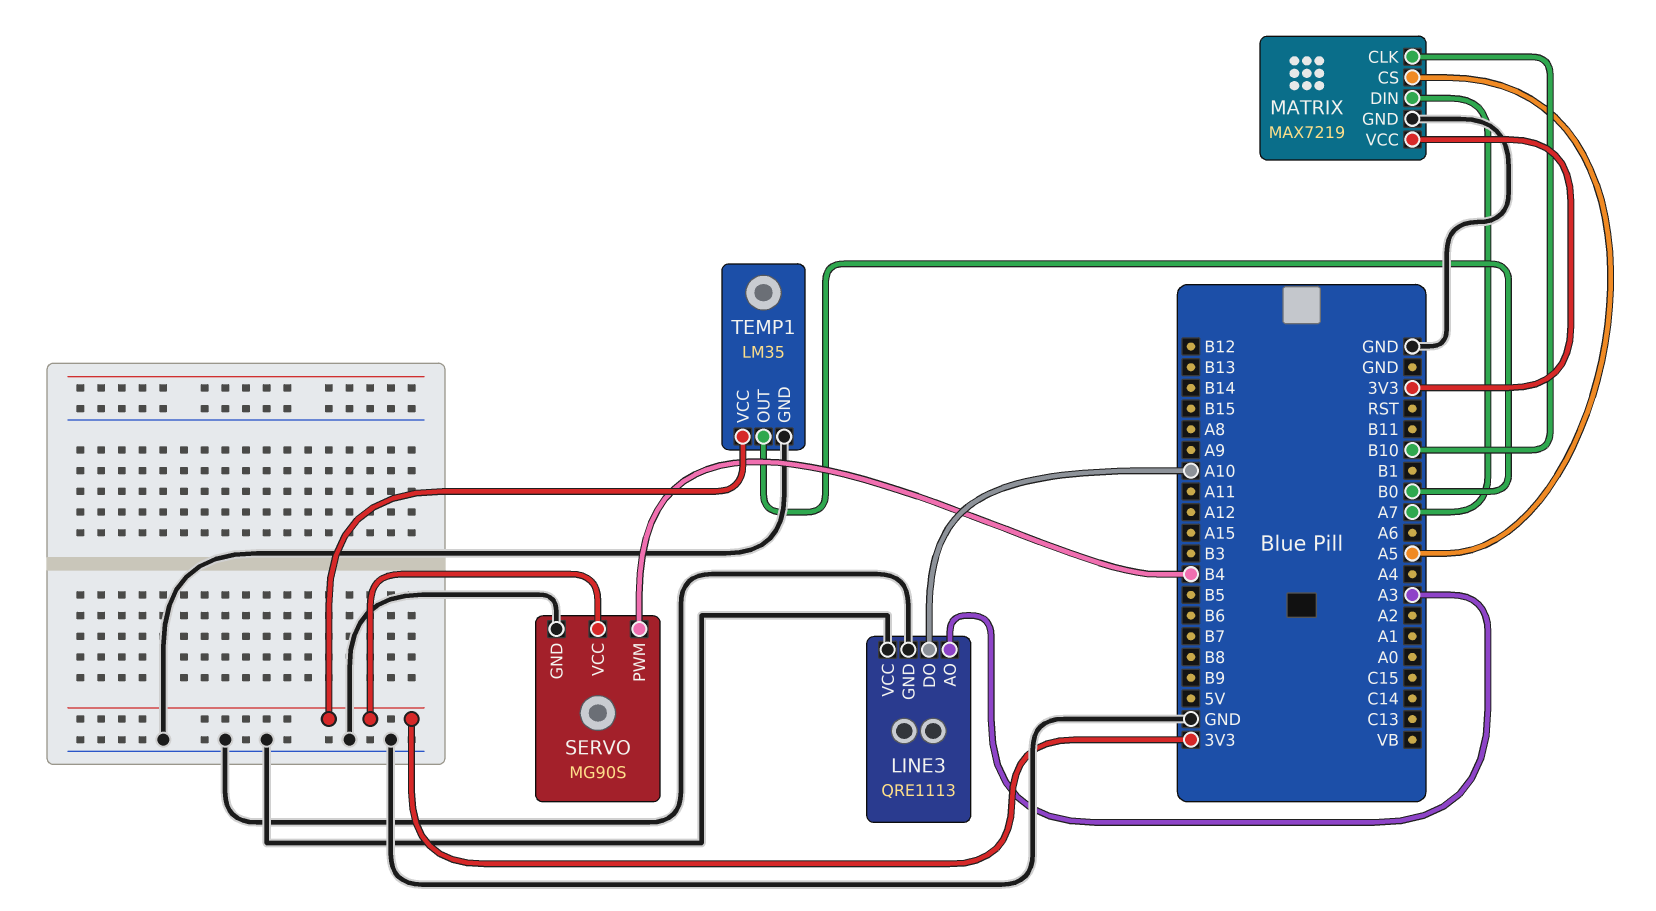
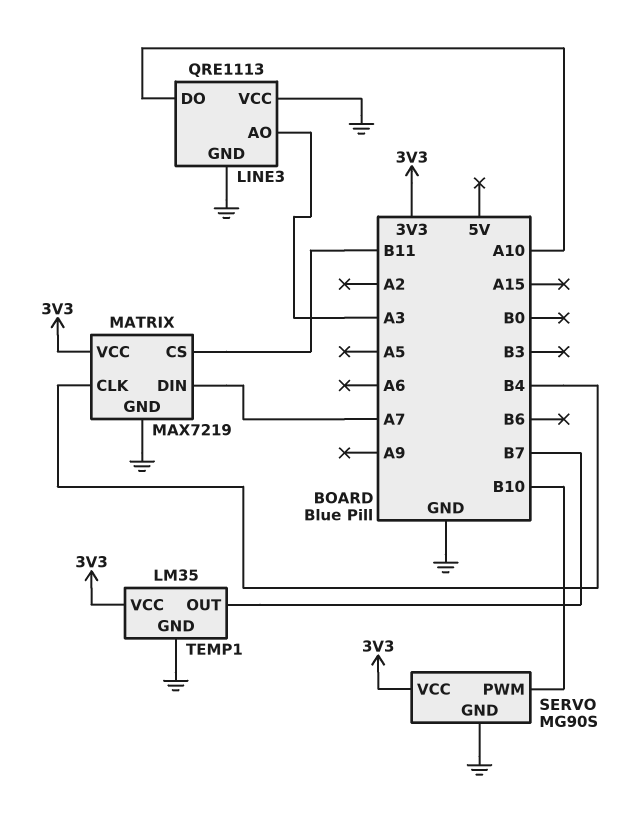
MATRIX pin CLK: B10 -> B4
MATRIX pin CS: A5 -> B11
SERVO pin PWM: B4 -> B10
TEMP1 pin OUT: B0 -> B7

